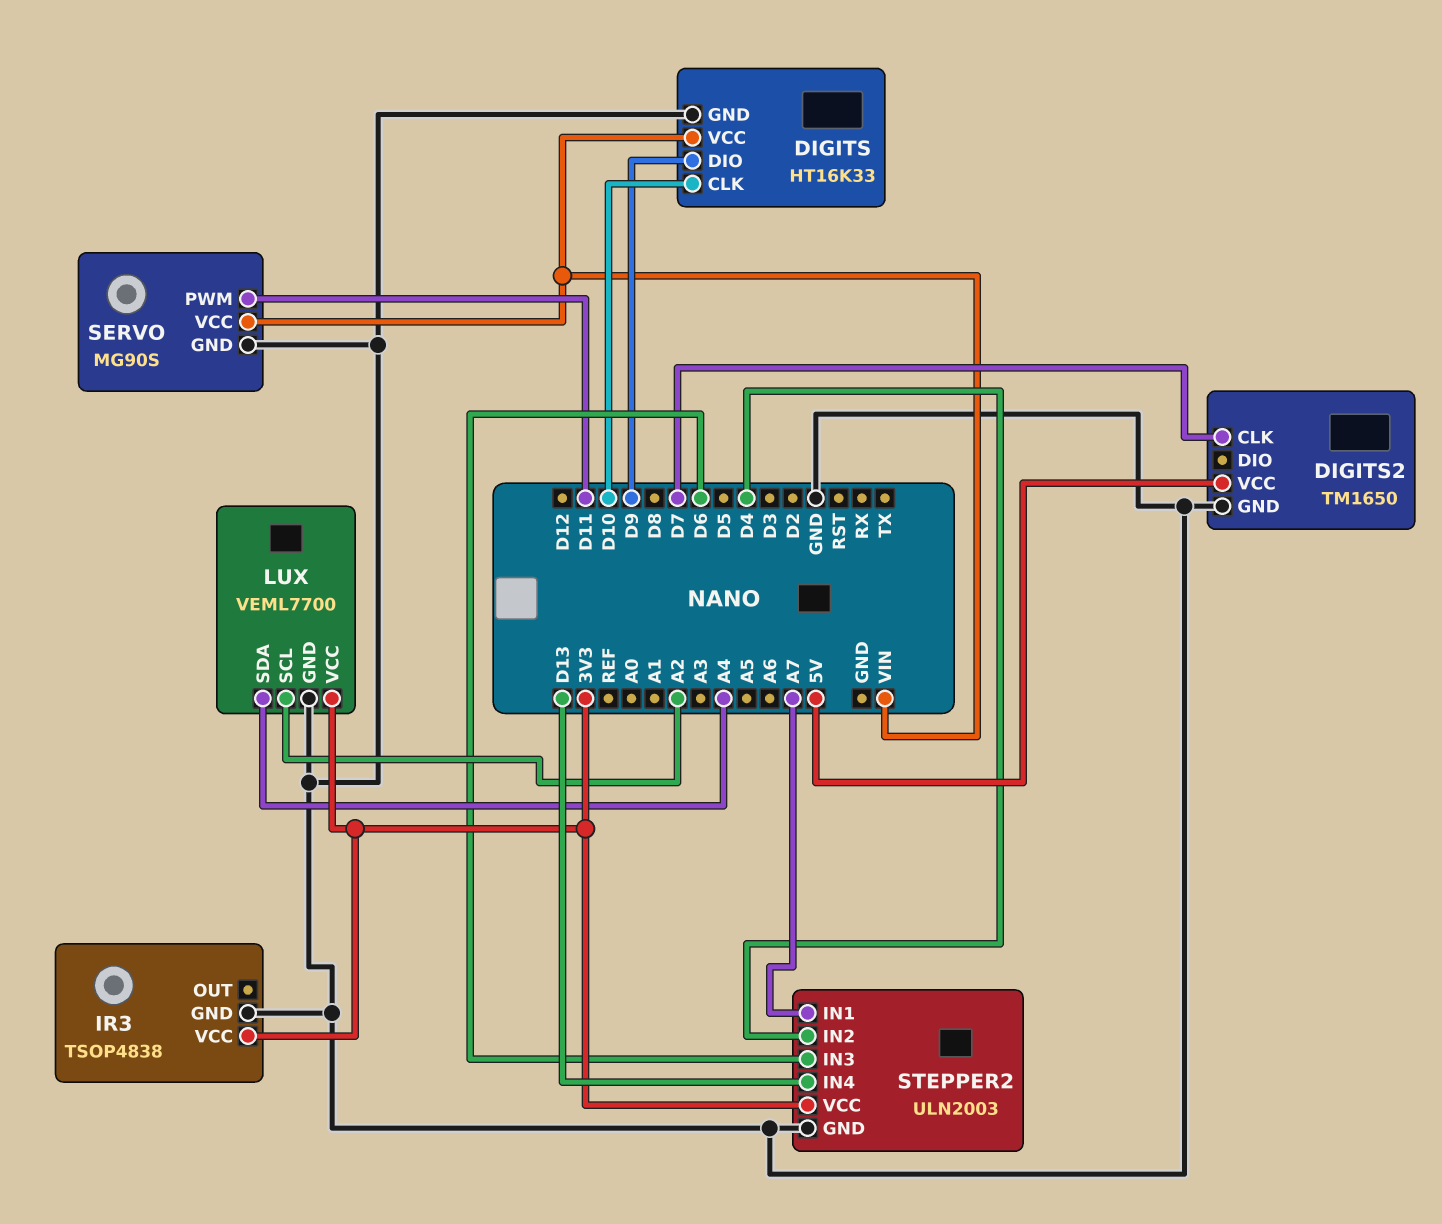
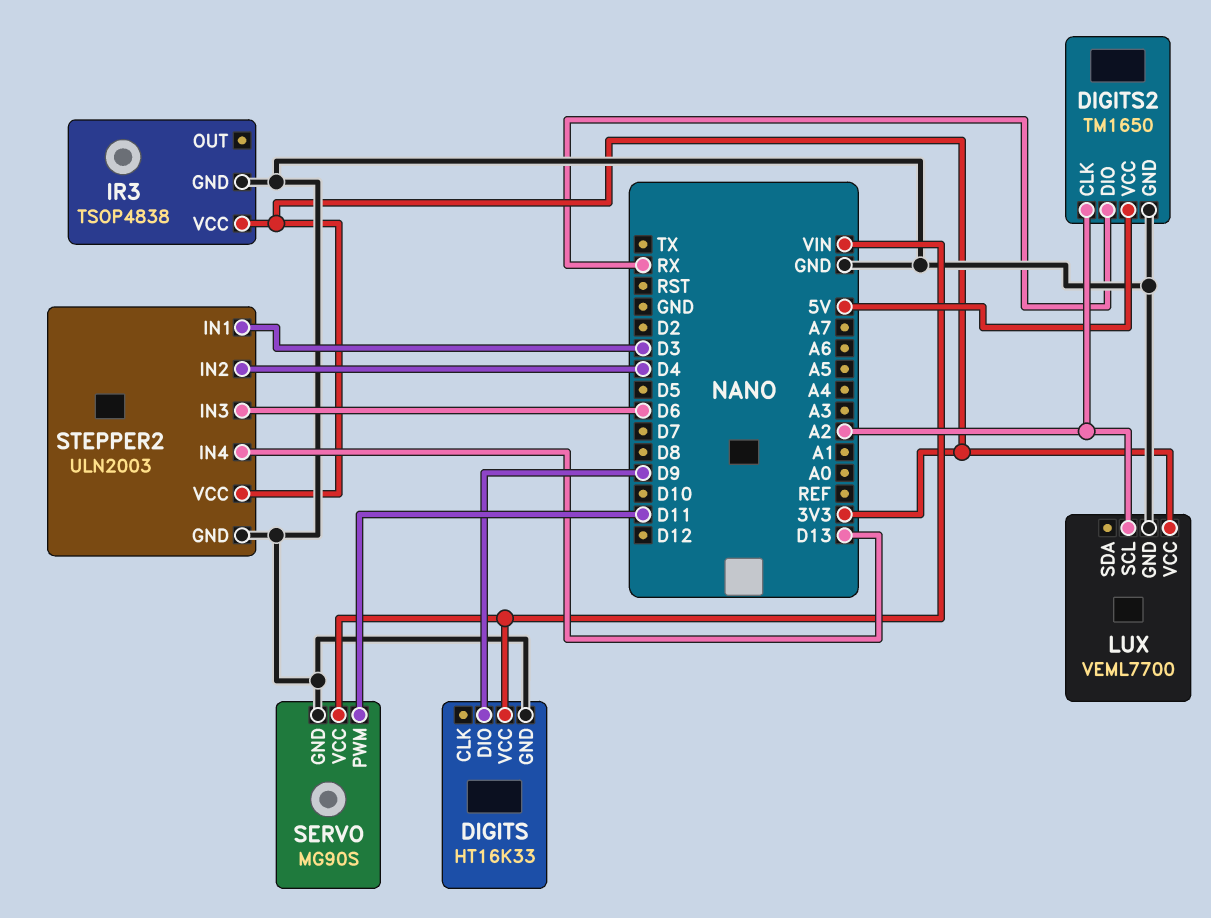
DIGITS pin CLK: D10 -> none
DIGITS2 pin CLK: D7 -> A2
DIGITS2 pin DIO: none -> RX
LUX pin SDA: A4 -> none
STEPPER2 pin IN1: A7 -> D3

